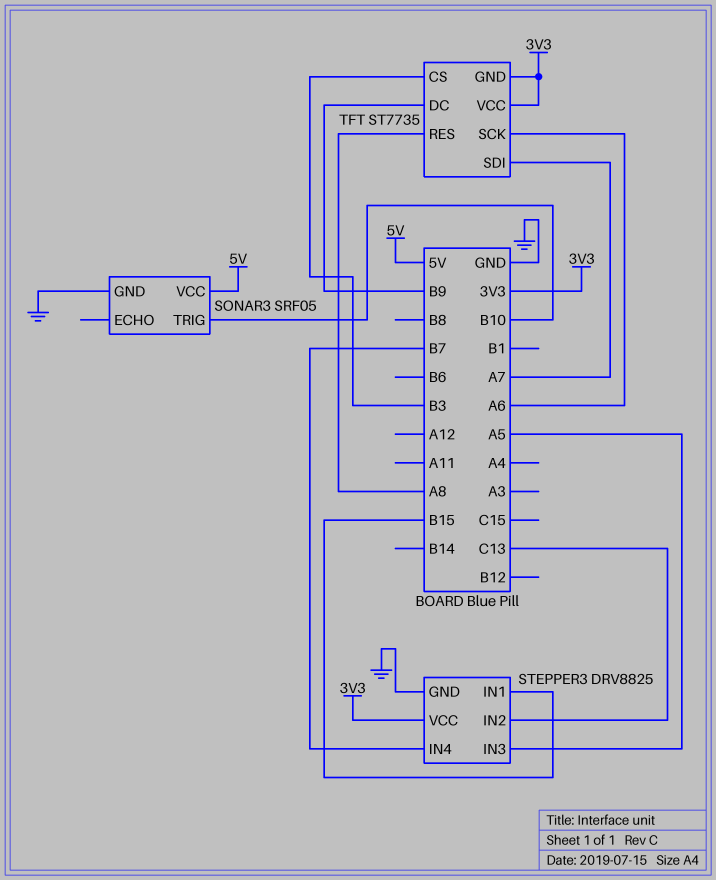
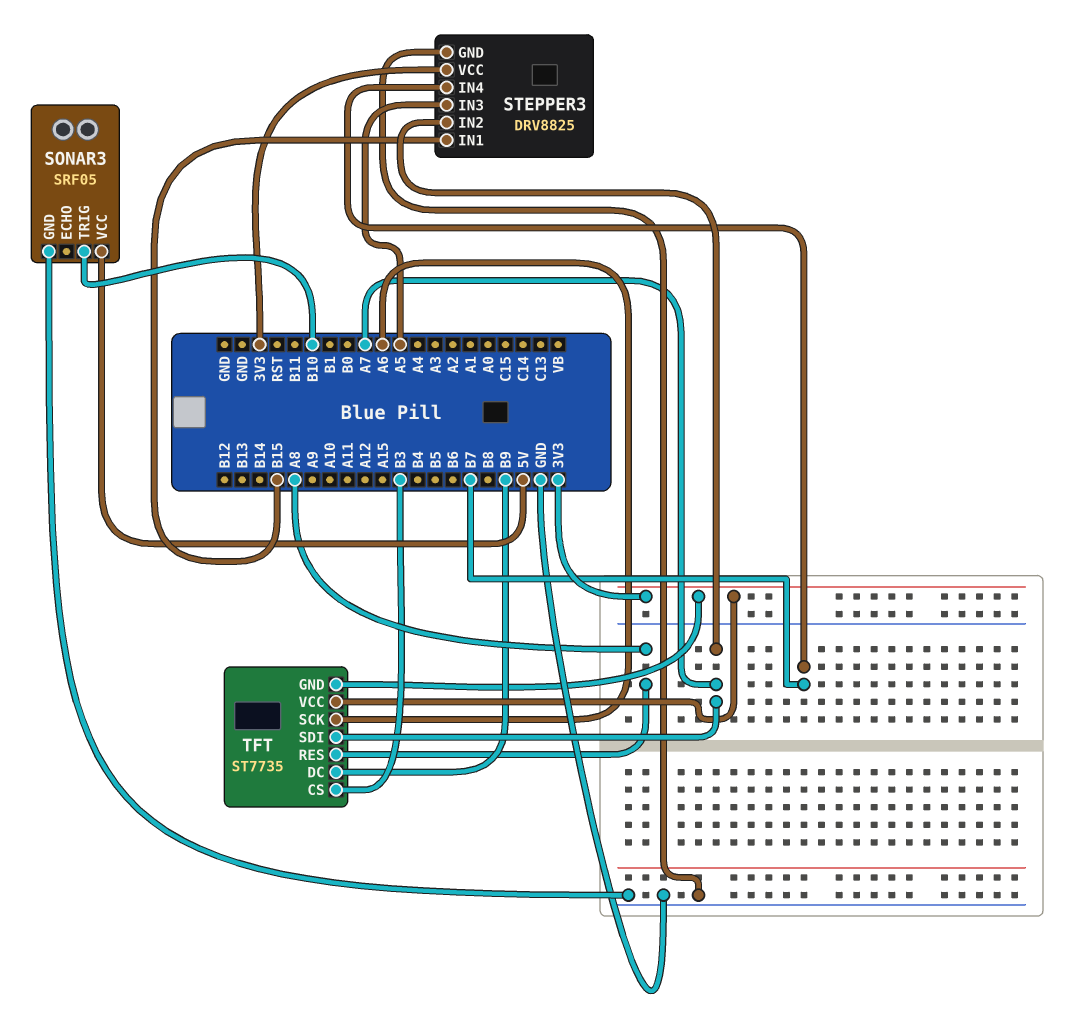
STEPPER3 pin IN2: C13 -> A7

